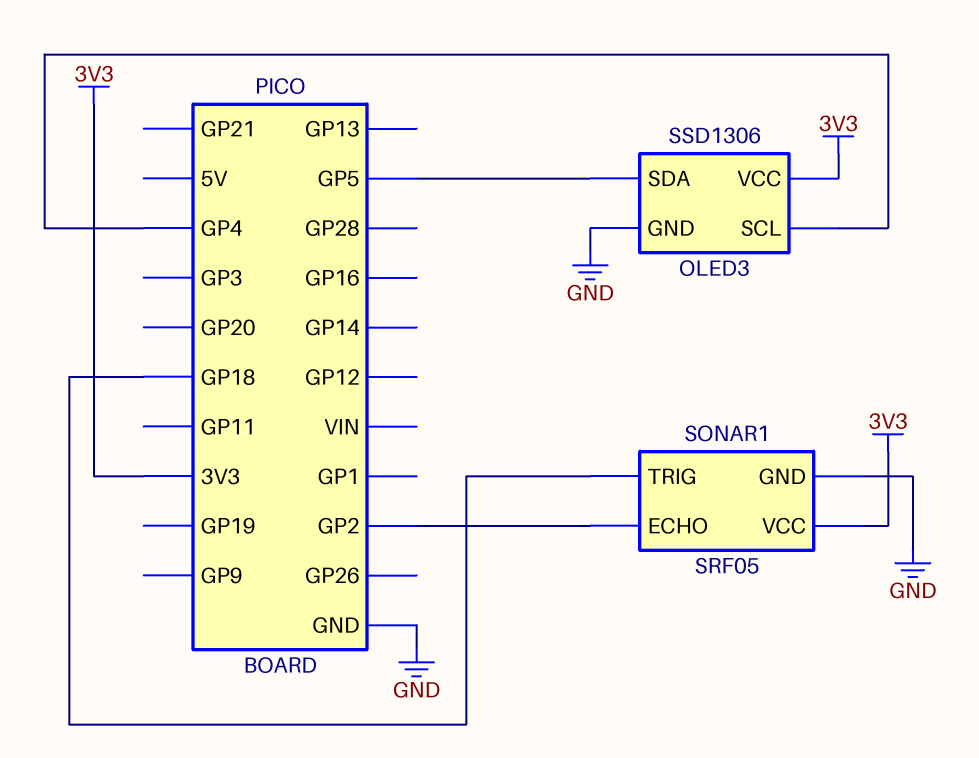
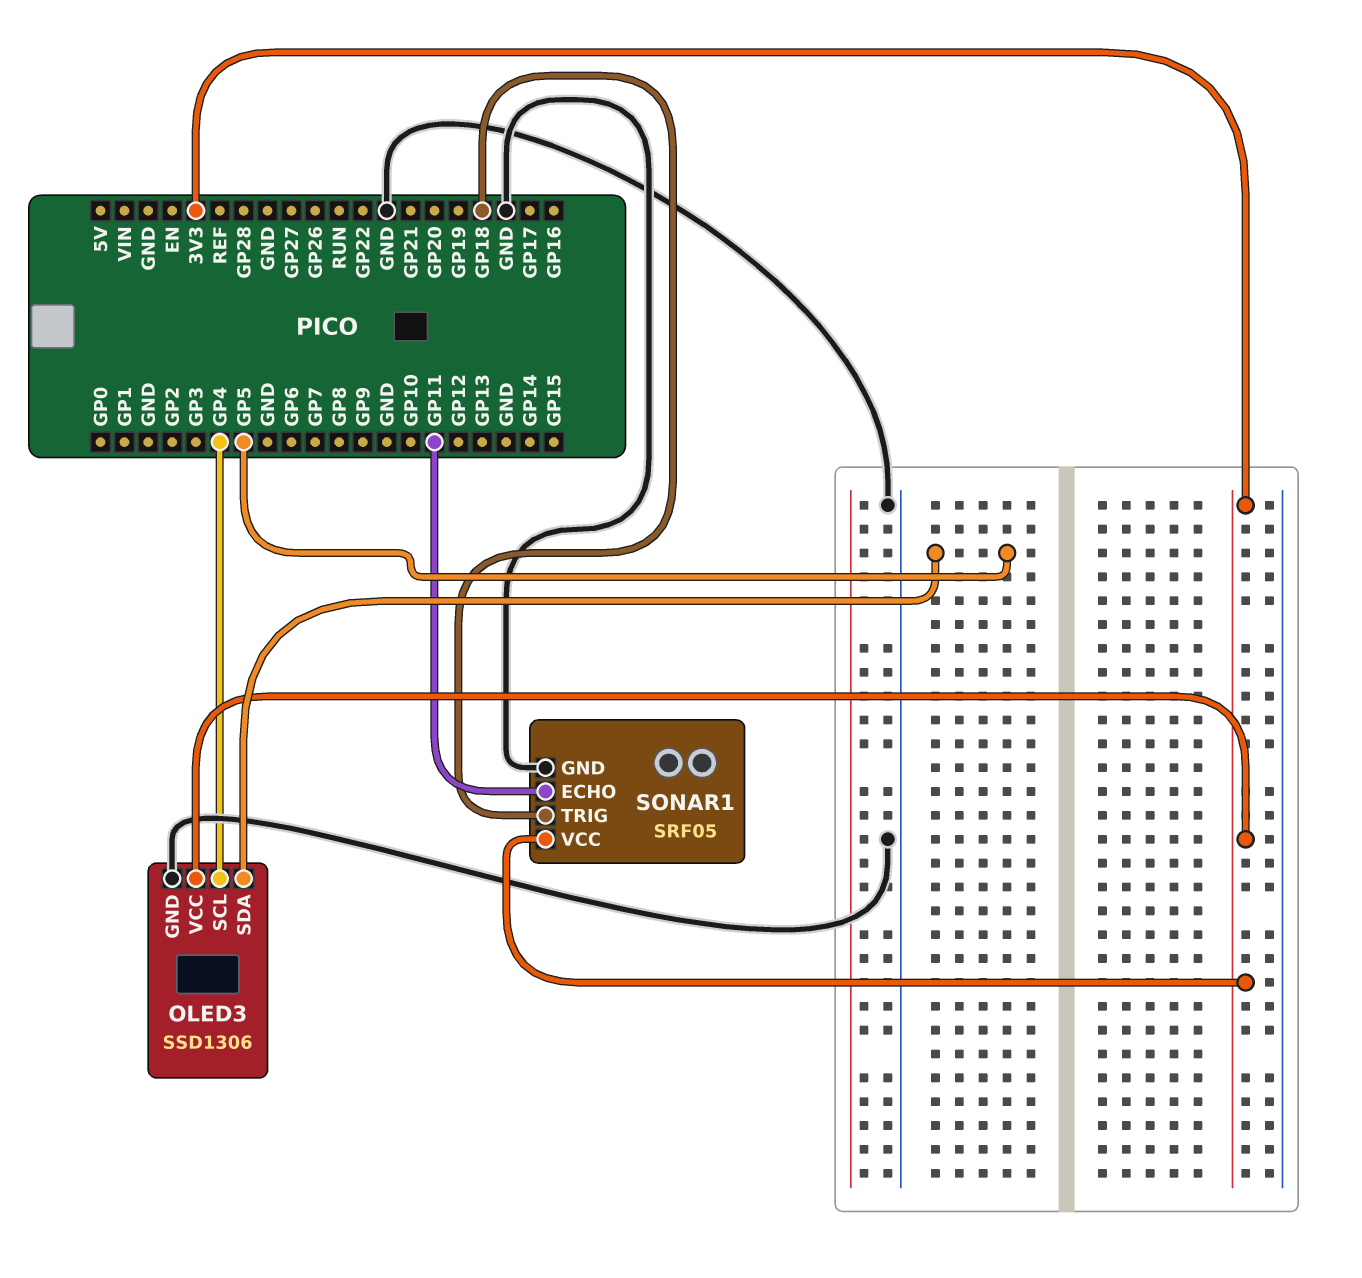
SONAR1 pin ECHO: GP2 -> GP11

